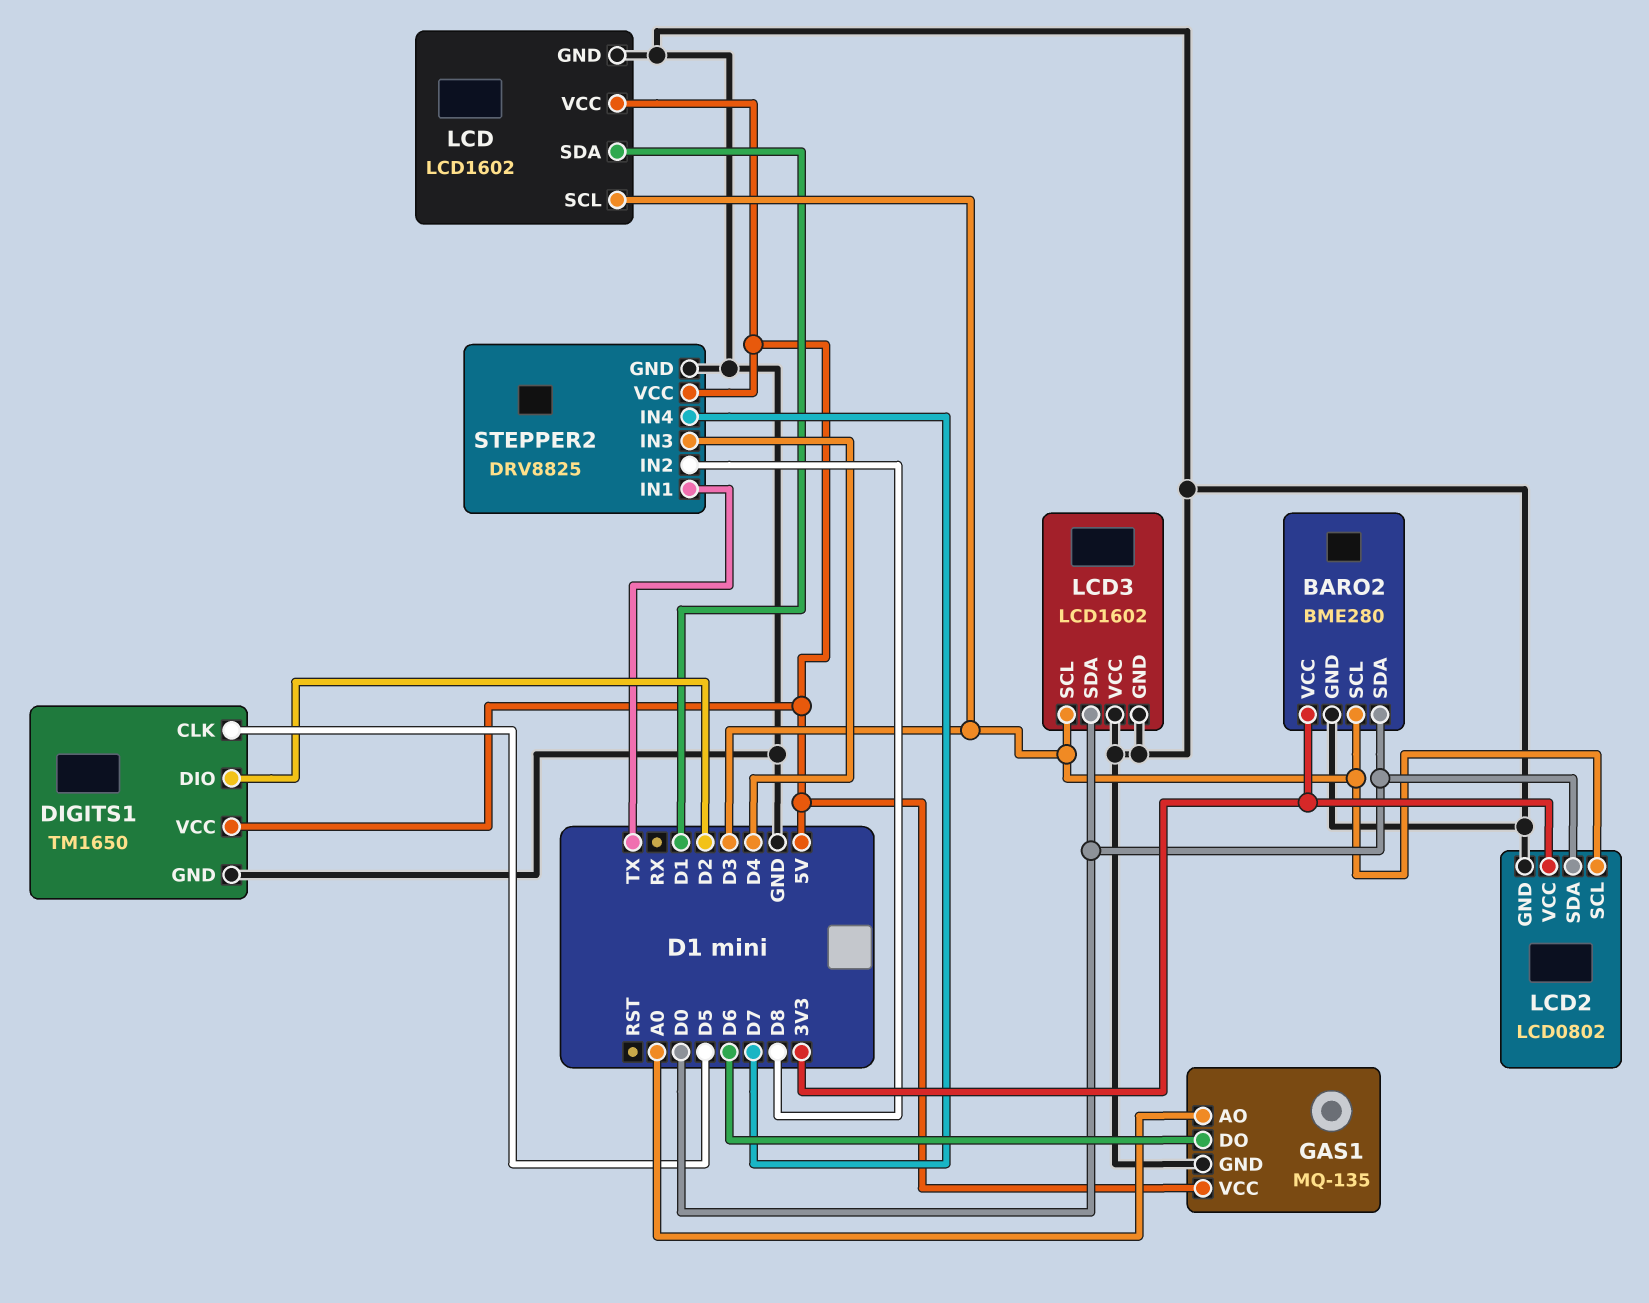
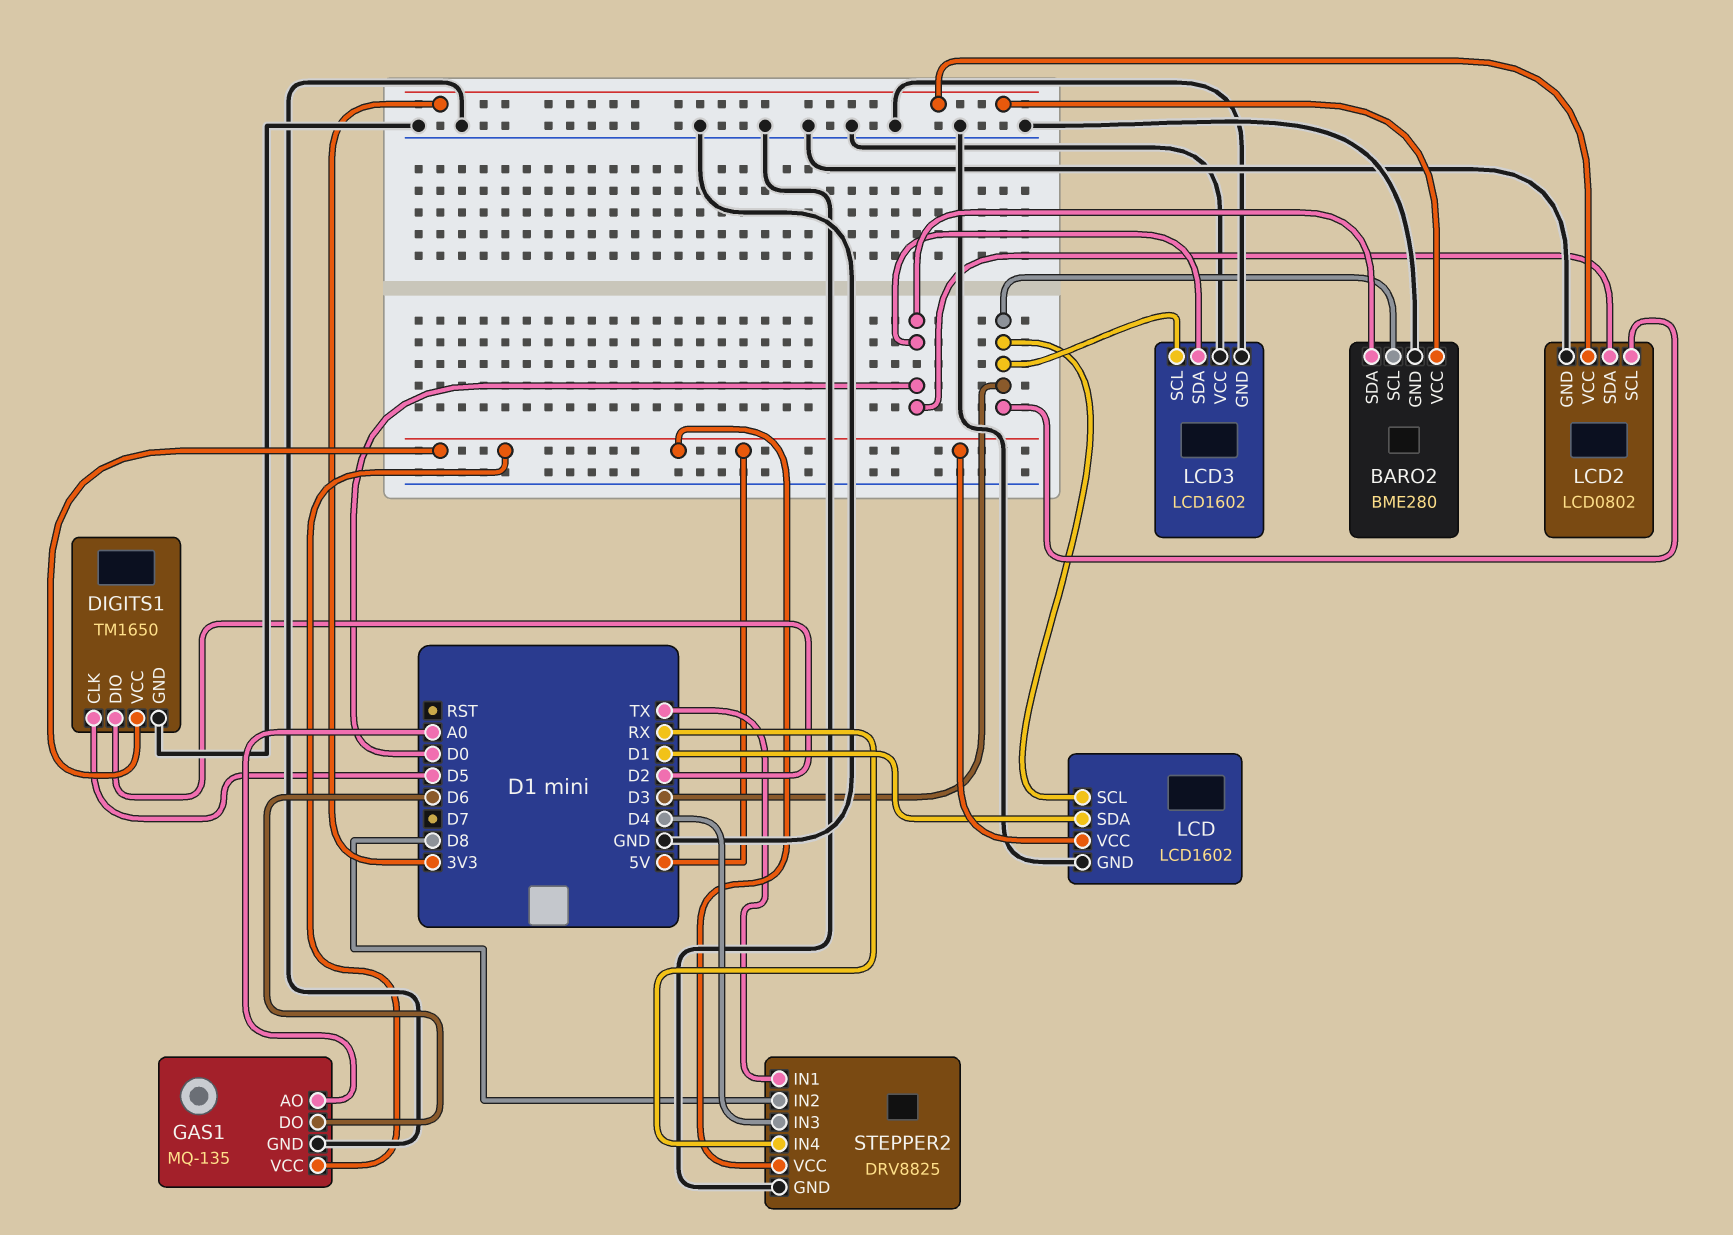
STEPPER2 pin IN4: D7 -> RX

